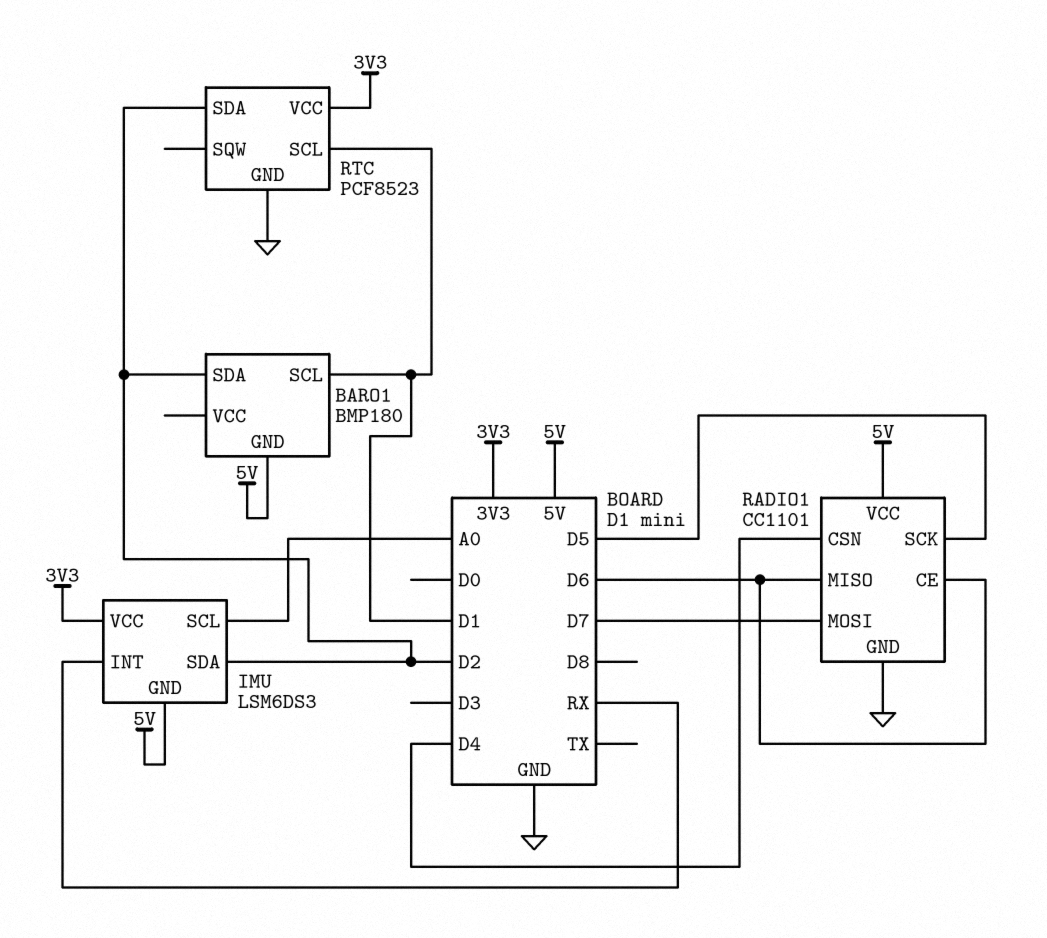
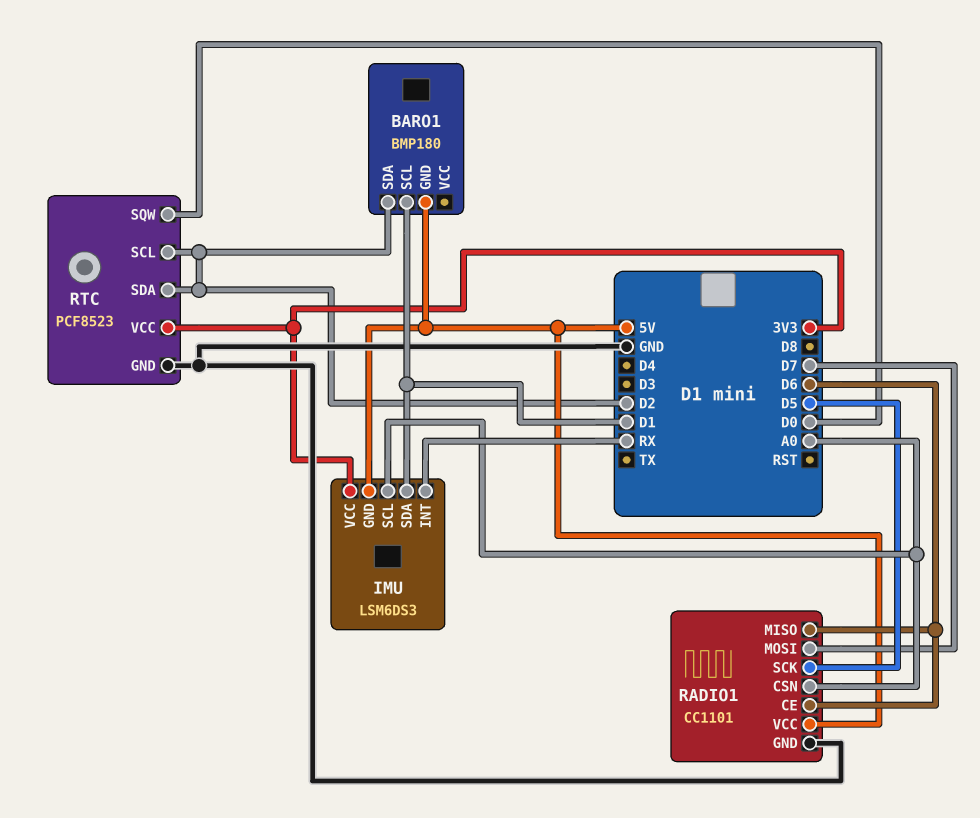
IMU pin SDA: D2 -> D1
RADIO1 pin CSN: D4 -> A0
RTC pin SCL: D1 -> D2
RTC pin SQW: none -> D0

